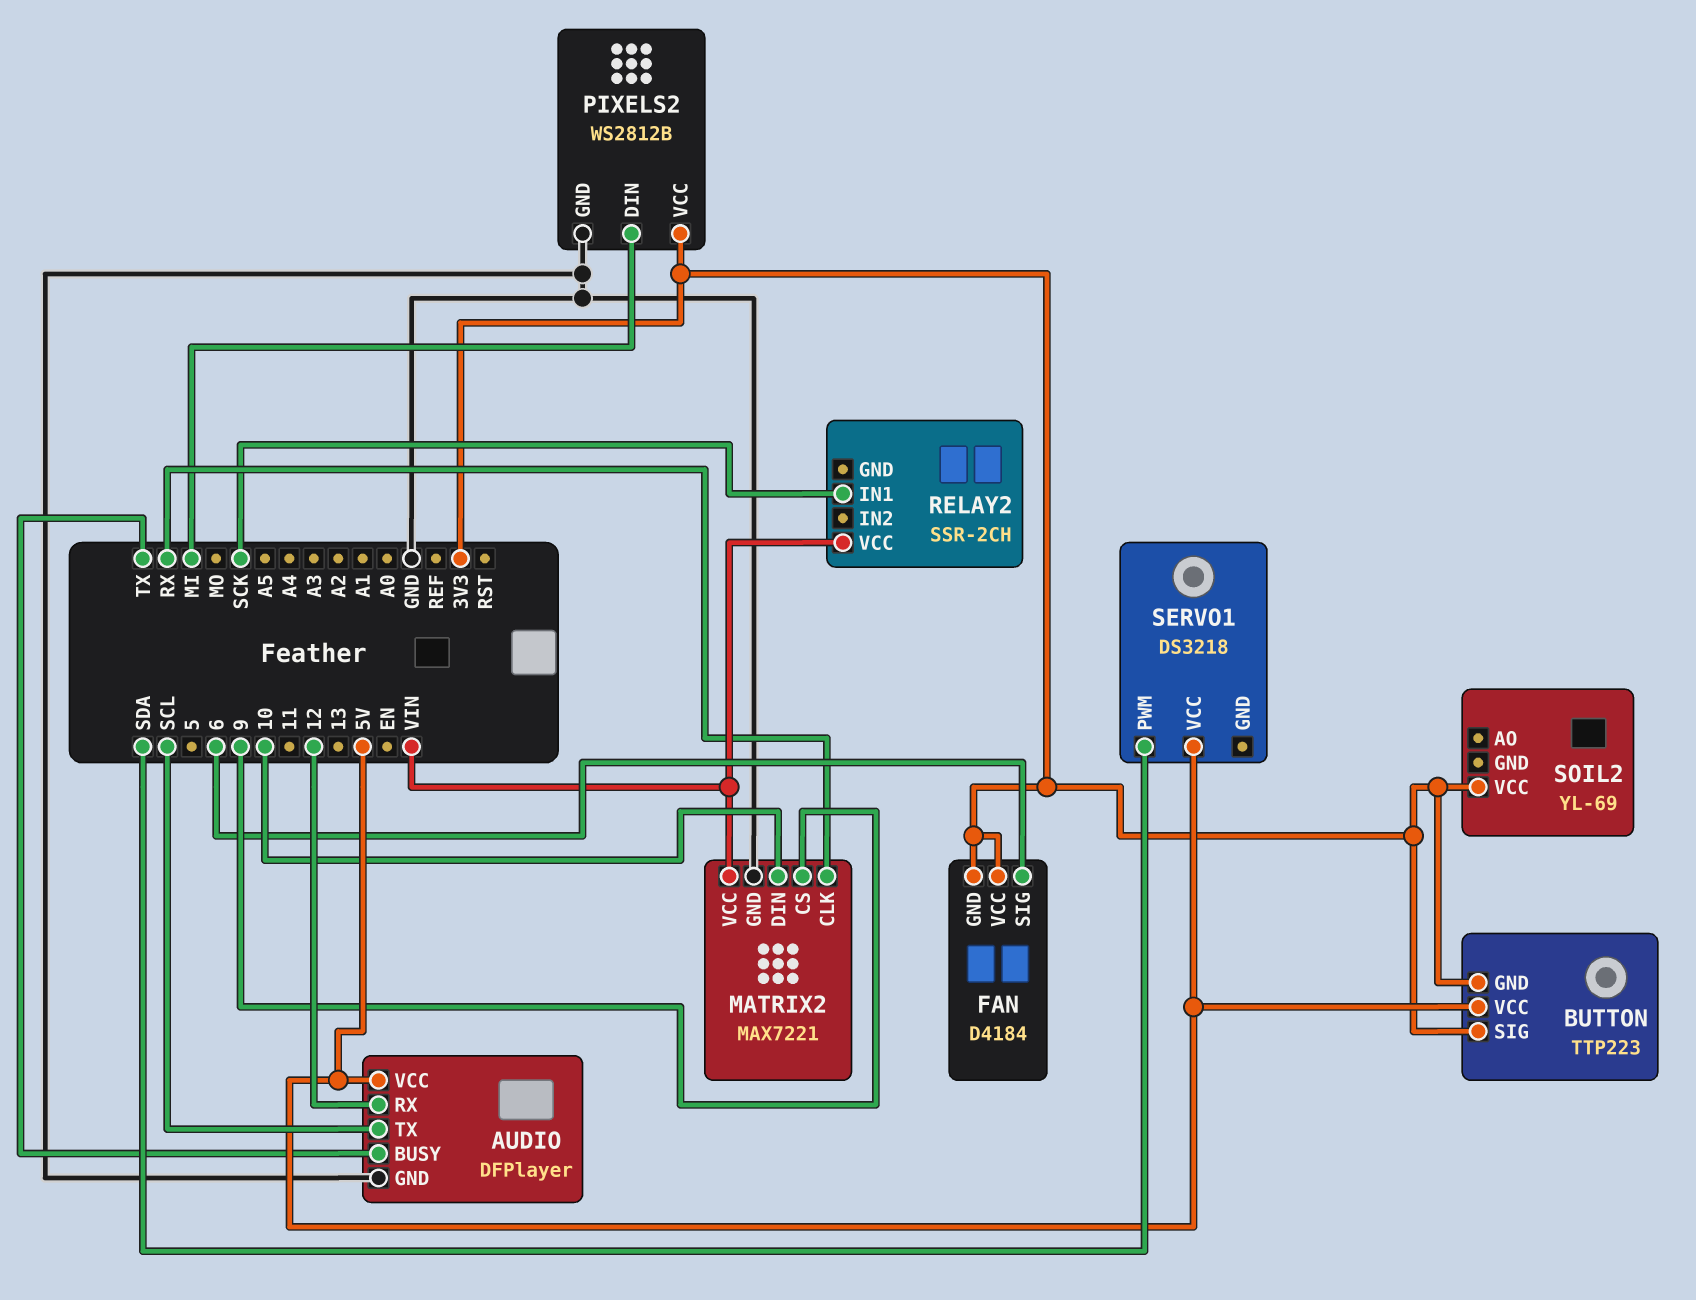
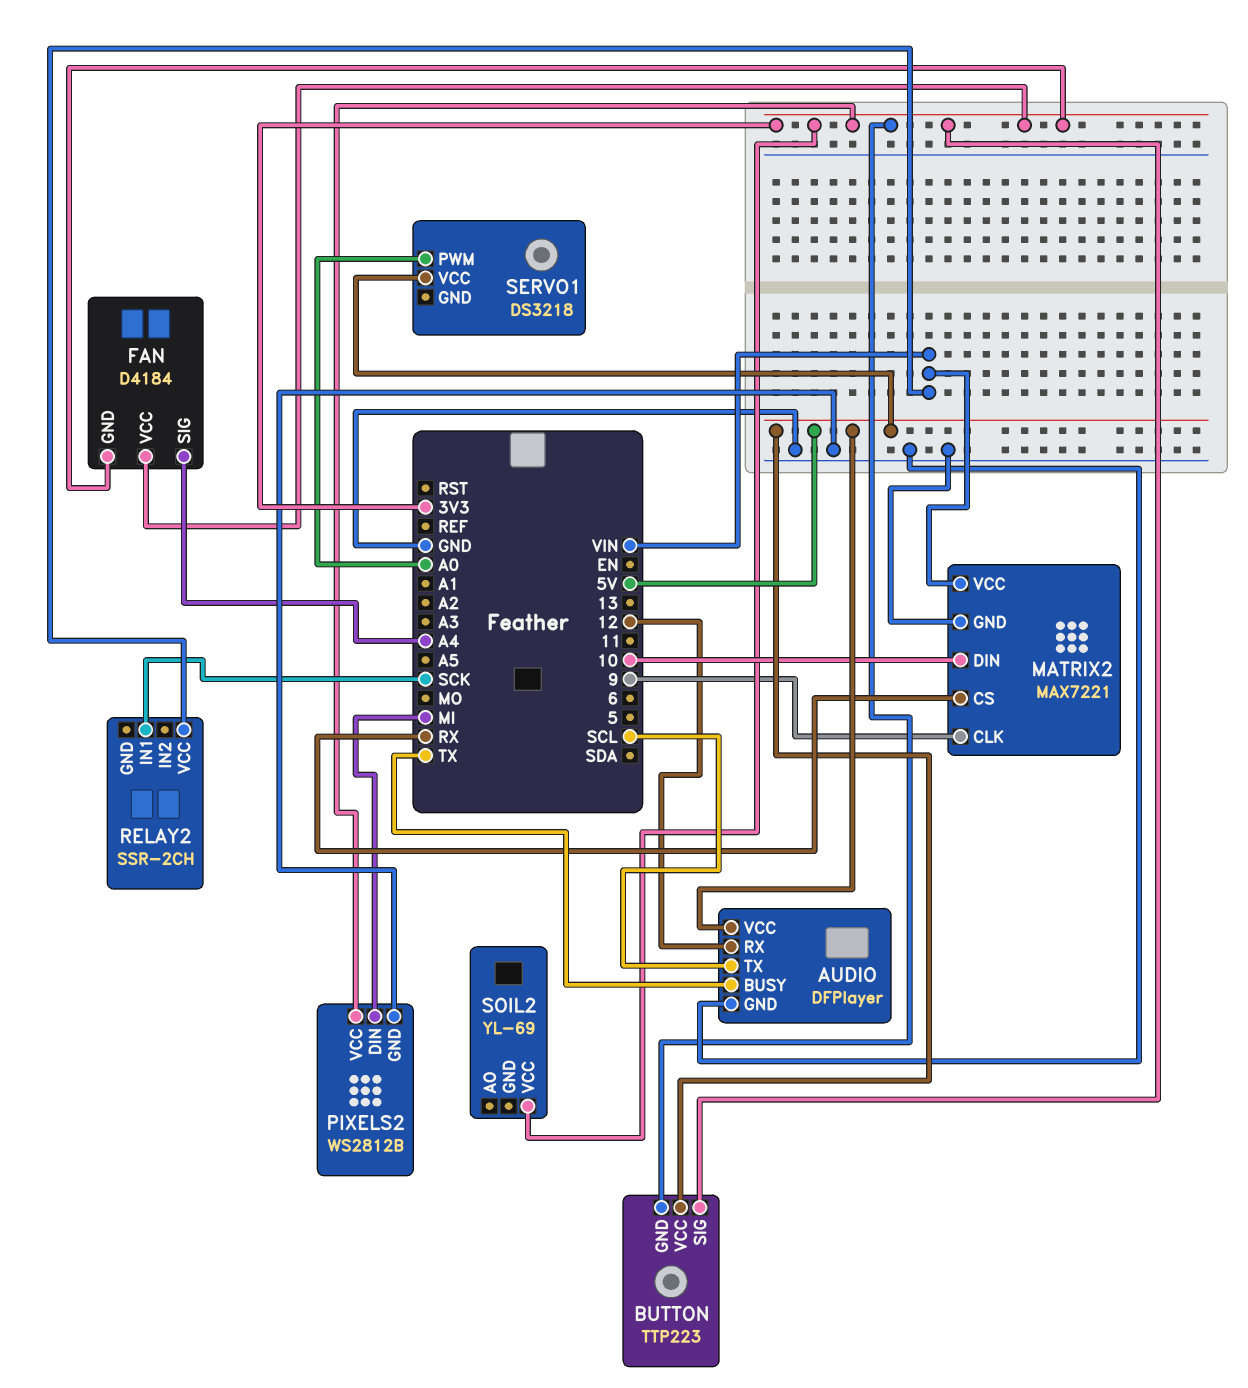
FAN pin SIG: 6 -> A4
MATRIX2 pin CLK: RX -> 9
MATRIX2 pin CS: 9 -> RX
SERVO1 pin PWM: SDA -> A0

